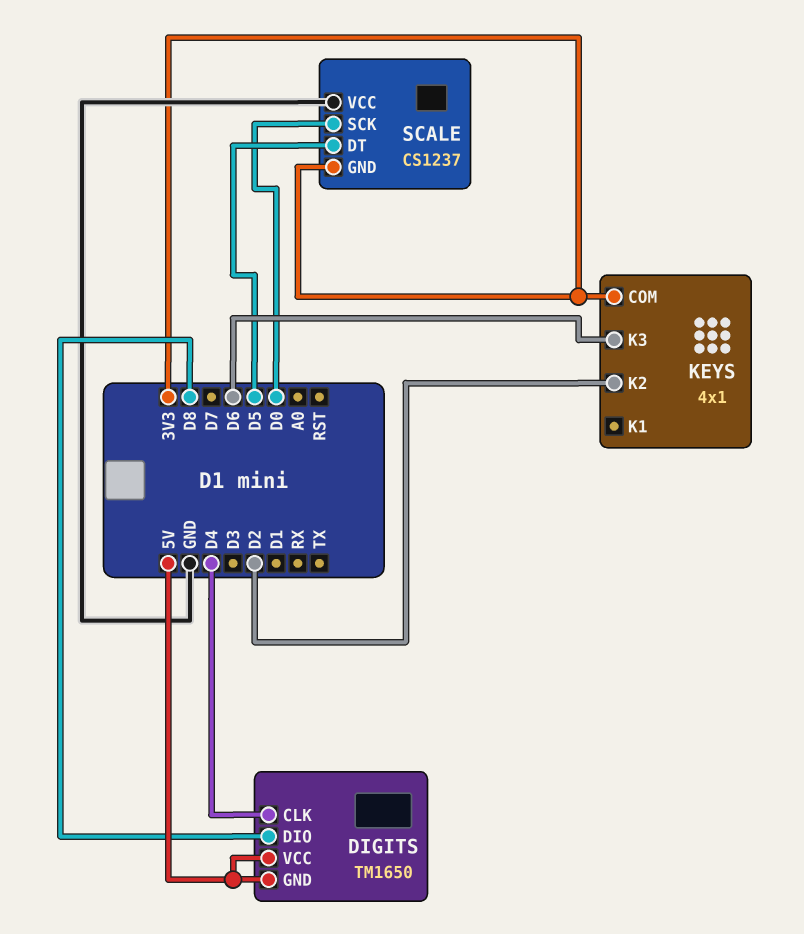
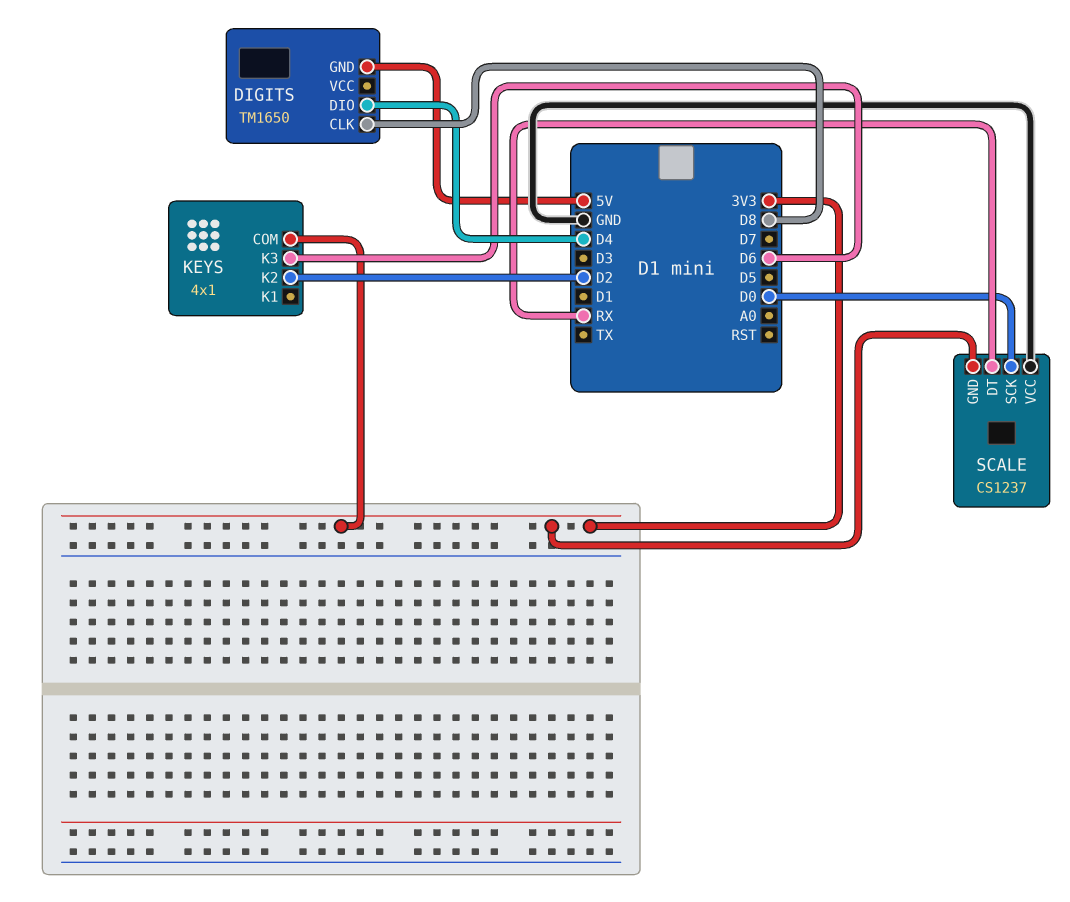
DIGITS pin CLK: D4 -> D8
DIGITS pin DIO: D8 -> D4
DIGITS pin VCC: 5V -> none
SCALE pin DT: D5 -> RX

